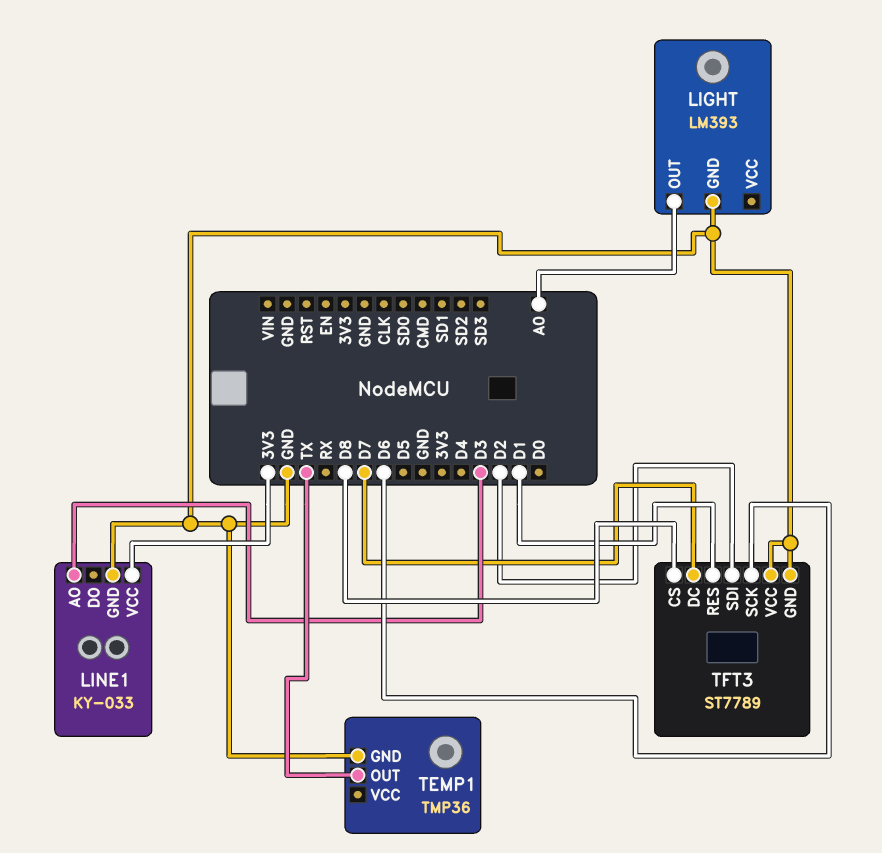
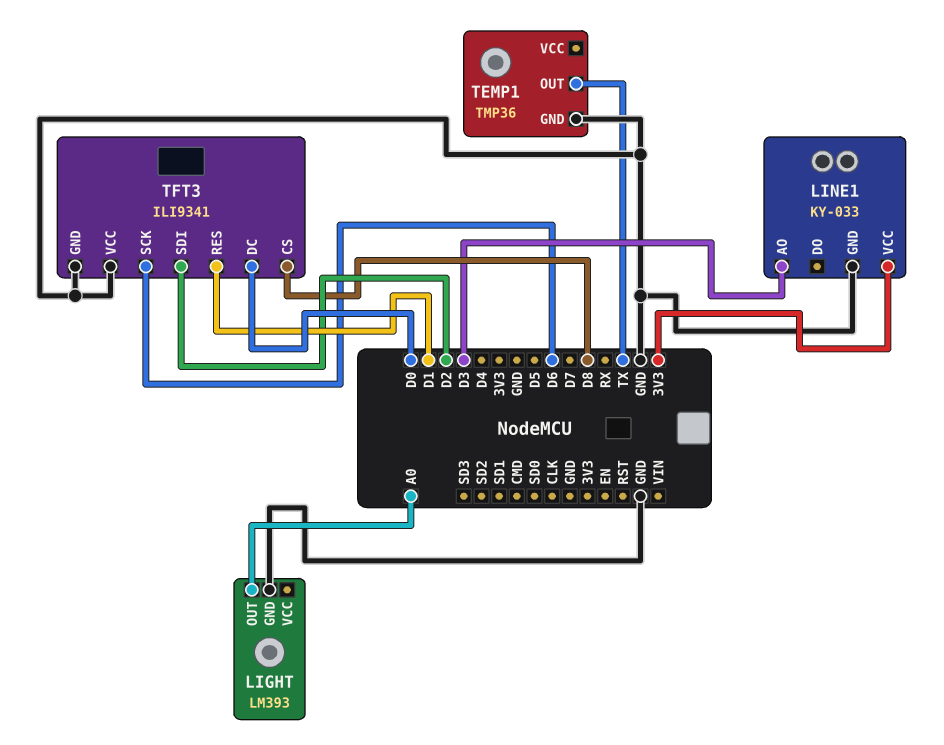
TFT3: ST7789 -> ILI9341
TFT3 pin DC: D7 -> D0

